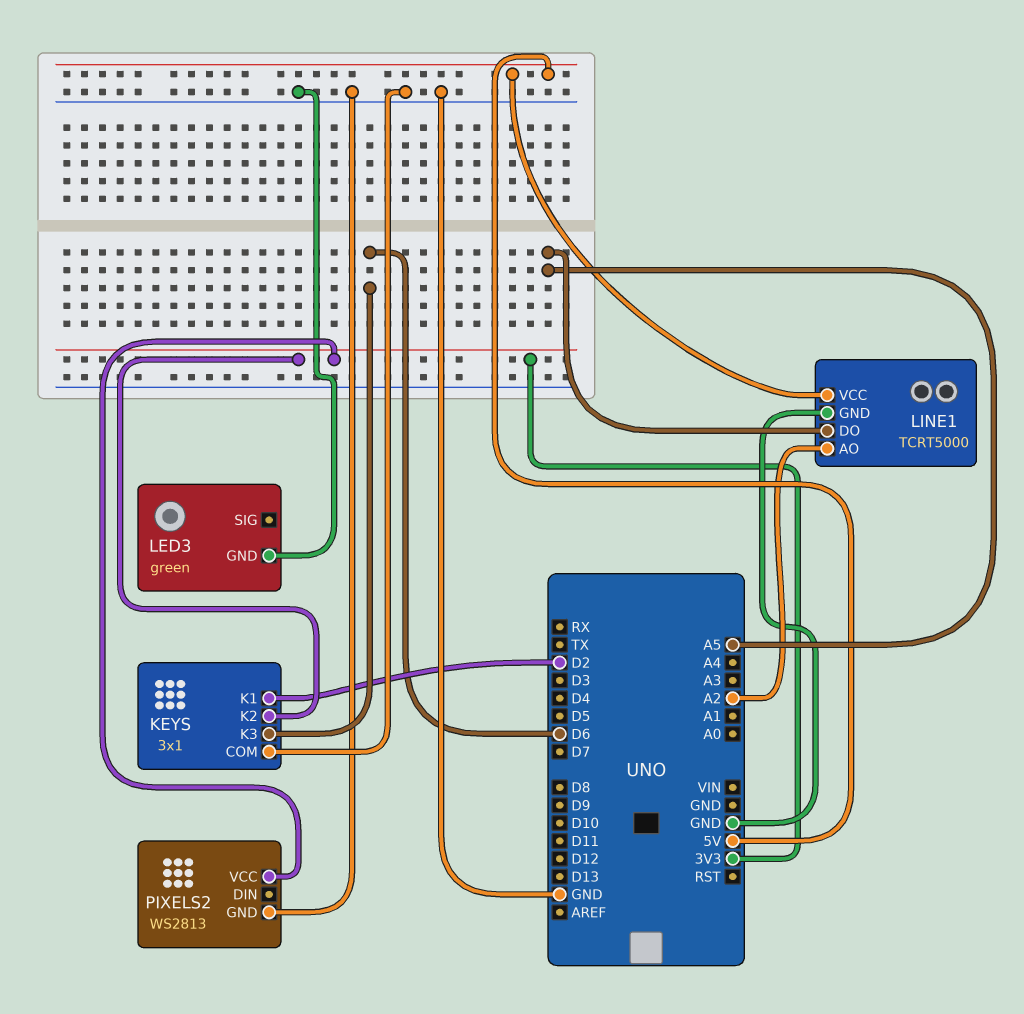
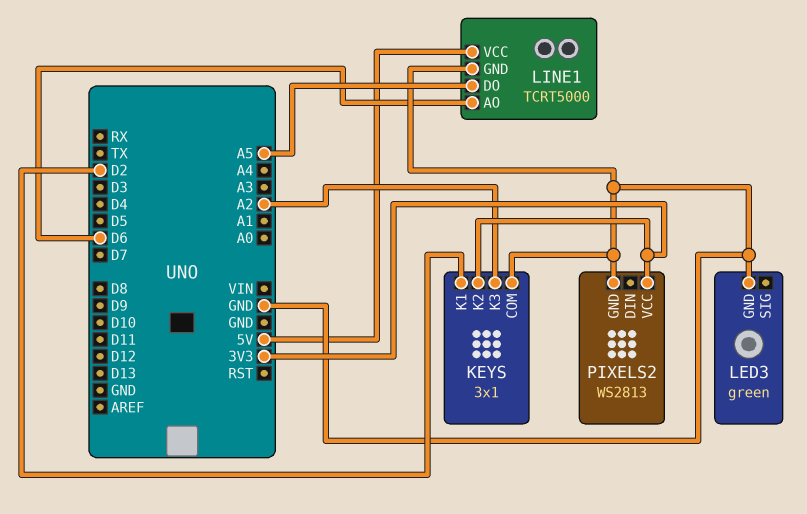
KEYS pin K3: D6 -> A2
LINE1 pin AO: A2 -> D6

